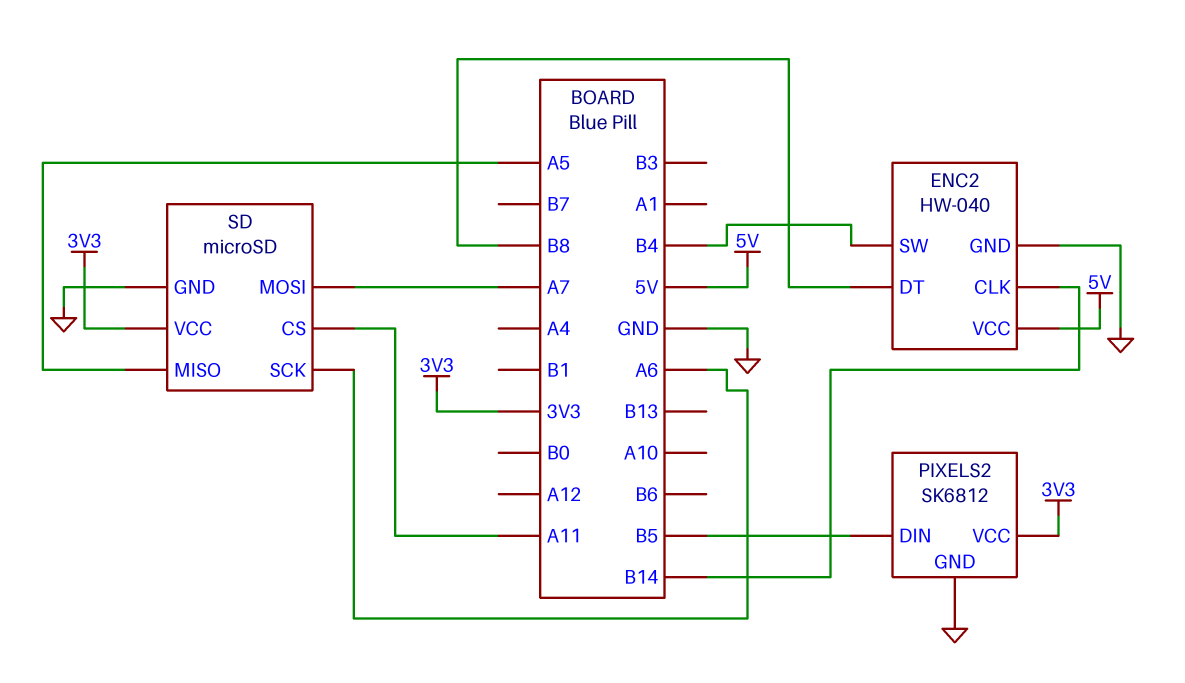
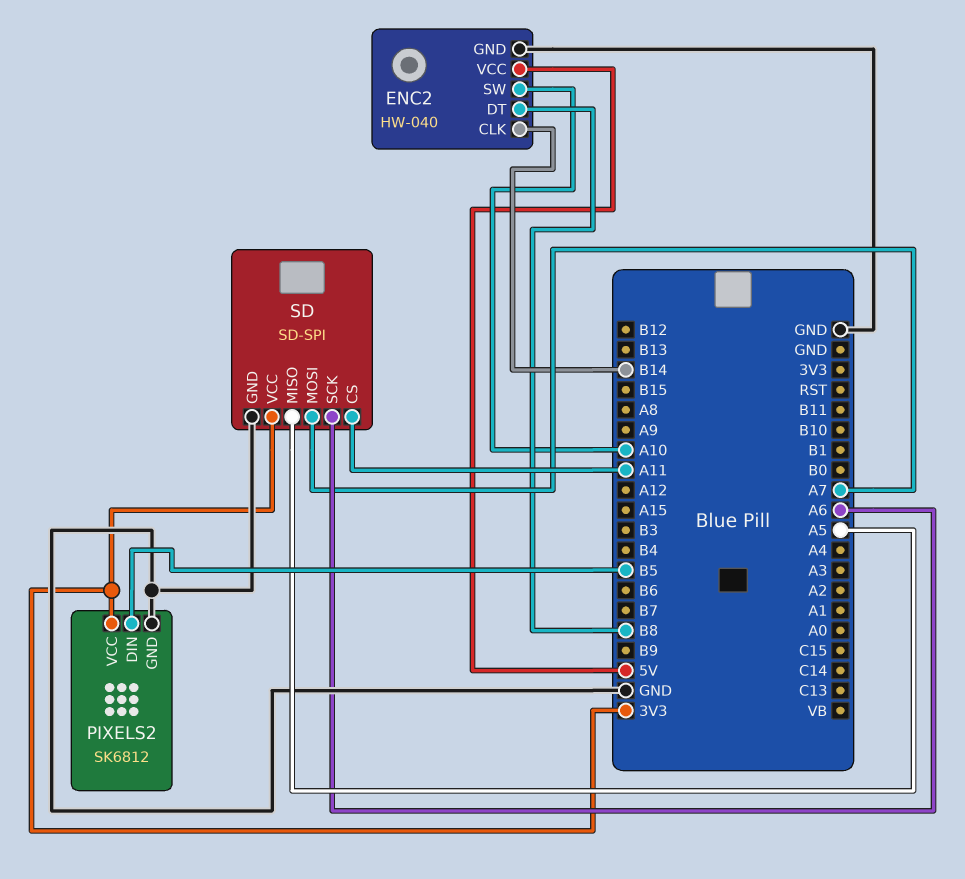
ENC2 pin SW: B4 -> A10
SD: microSD -> SD-SPI

